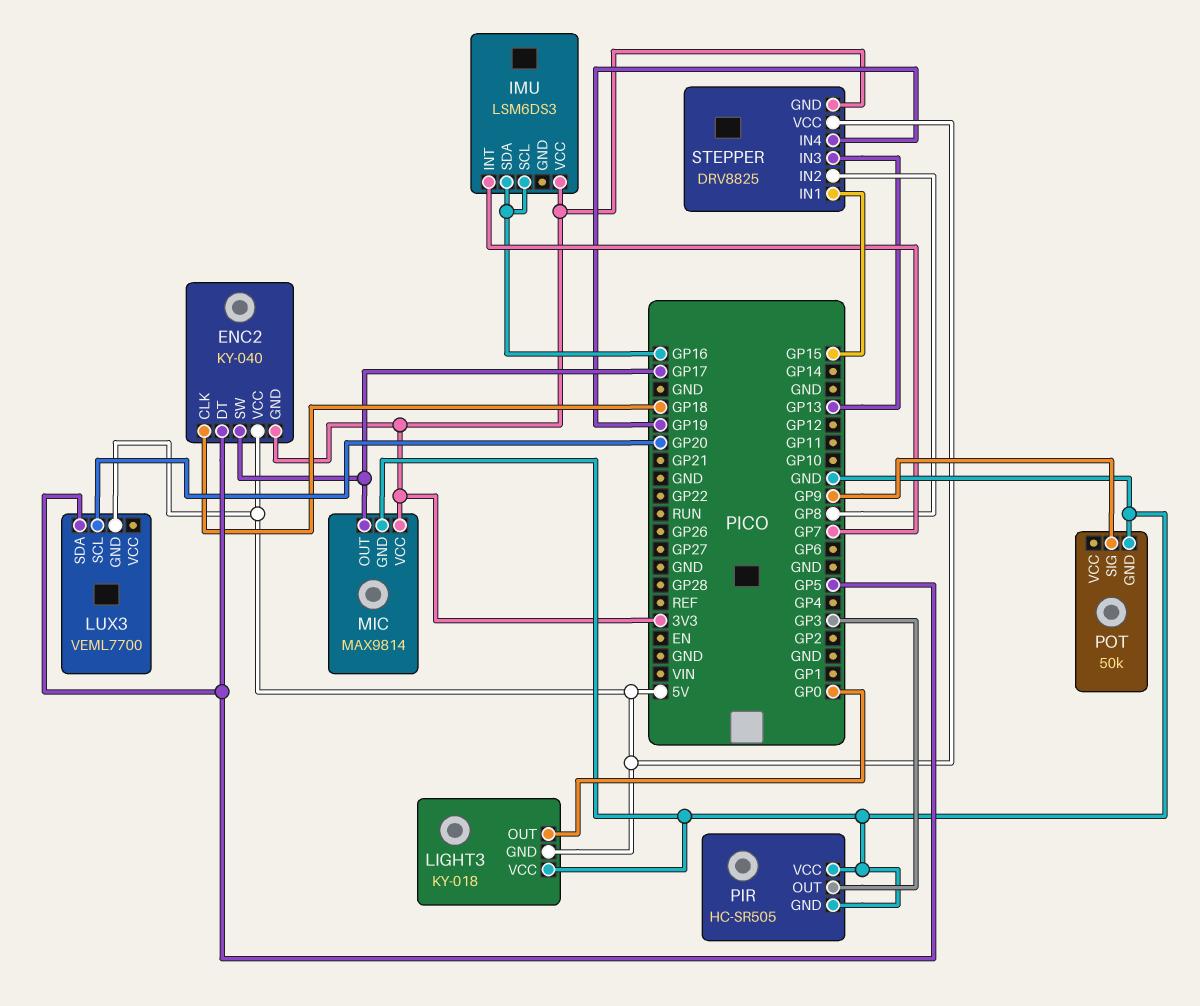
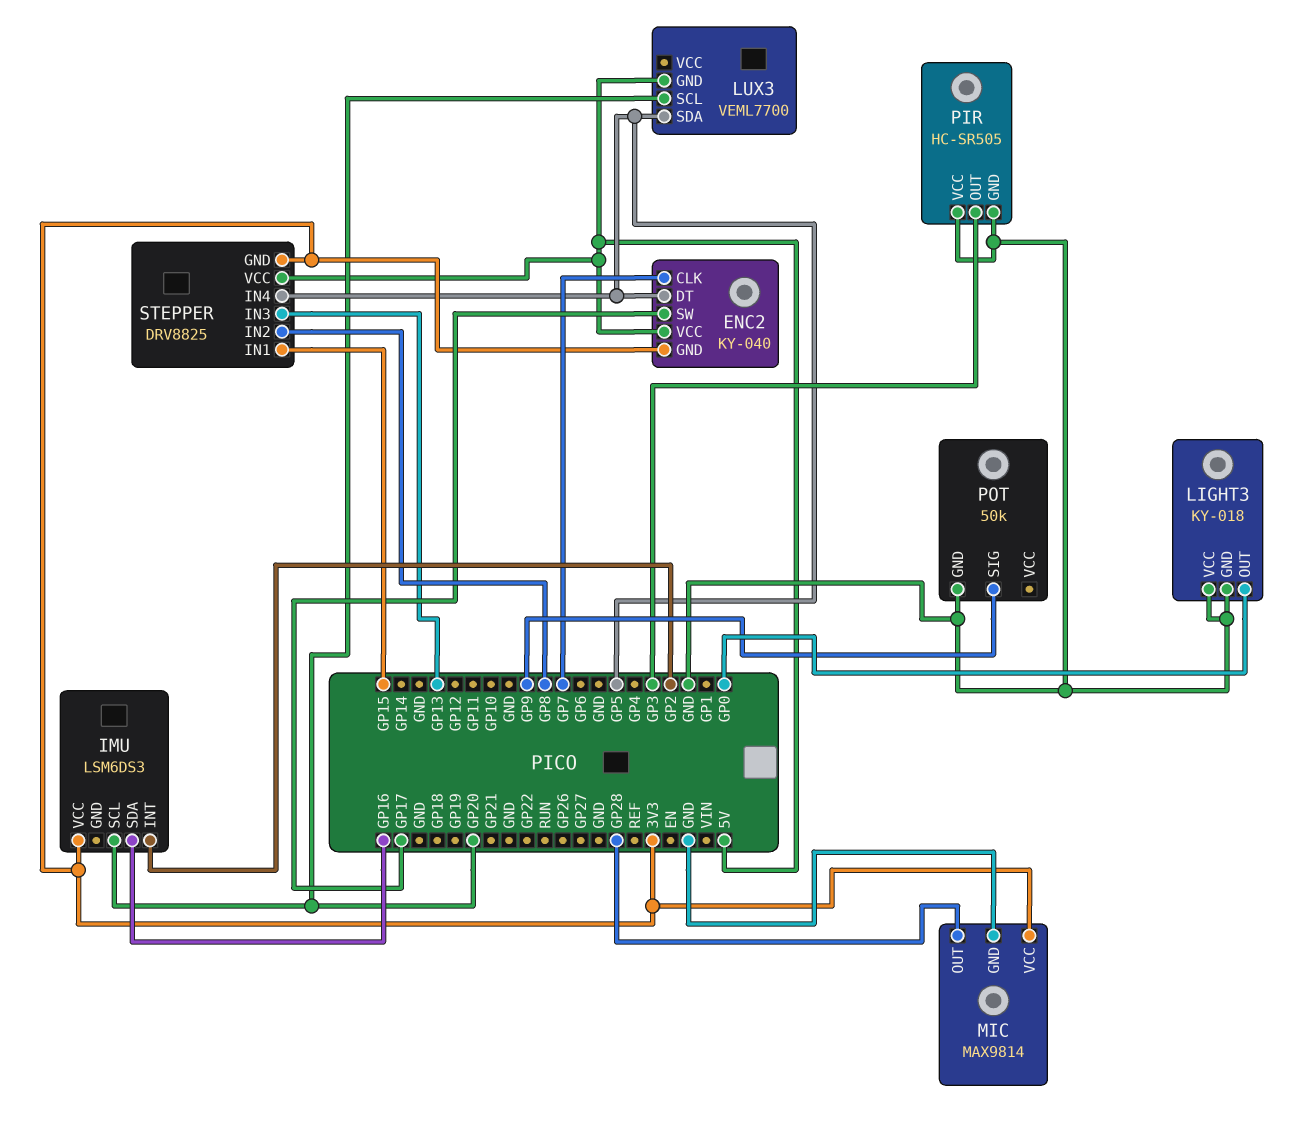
ENC2 pin CLK: GP18 -> GP7
IMU pin INT: GP7 -> GP2
IMU pin SCL: GP16 -> GP20
LIGHT3 pin GND: 5V -> GND
MIC pin OUT: GP17 -> GP28
STEPPER pin IN4: GP19 -> GP5

